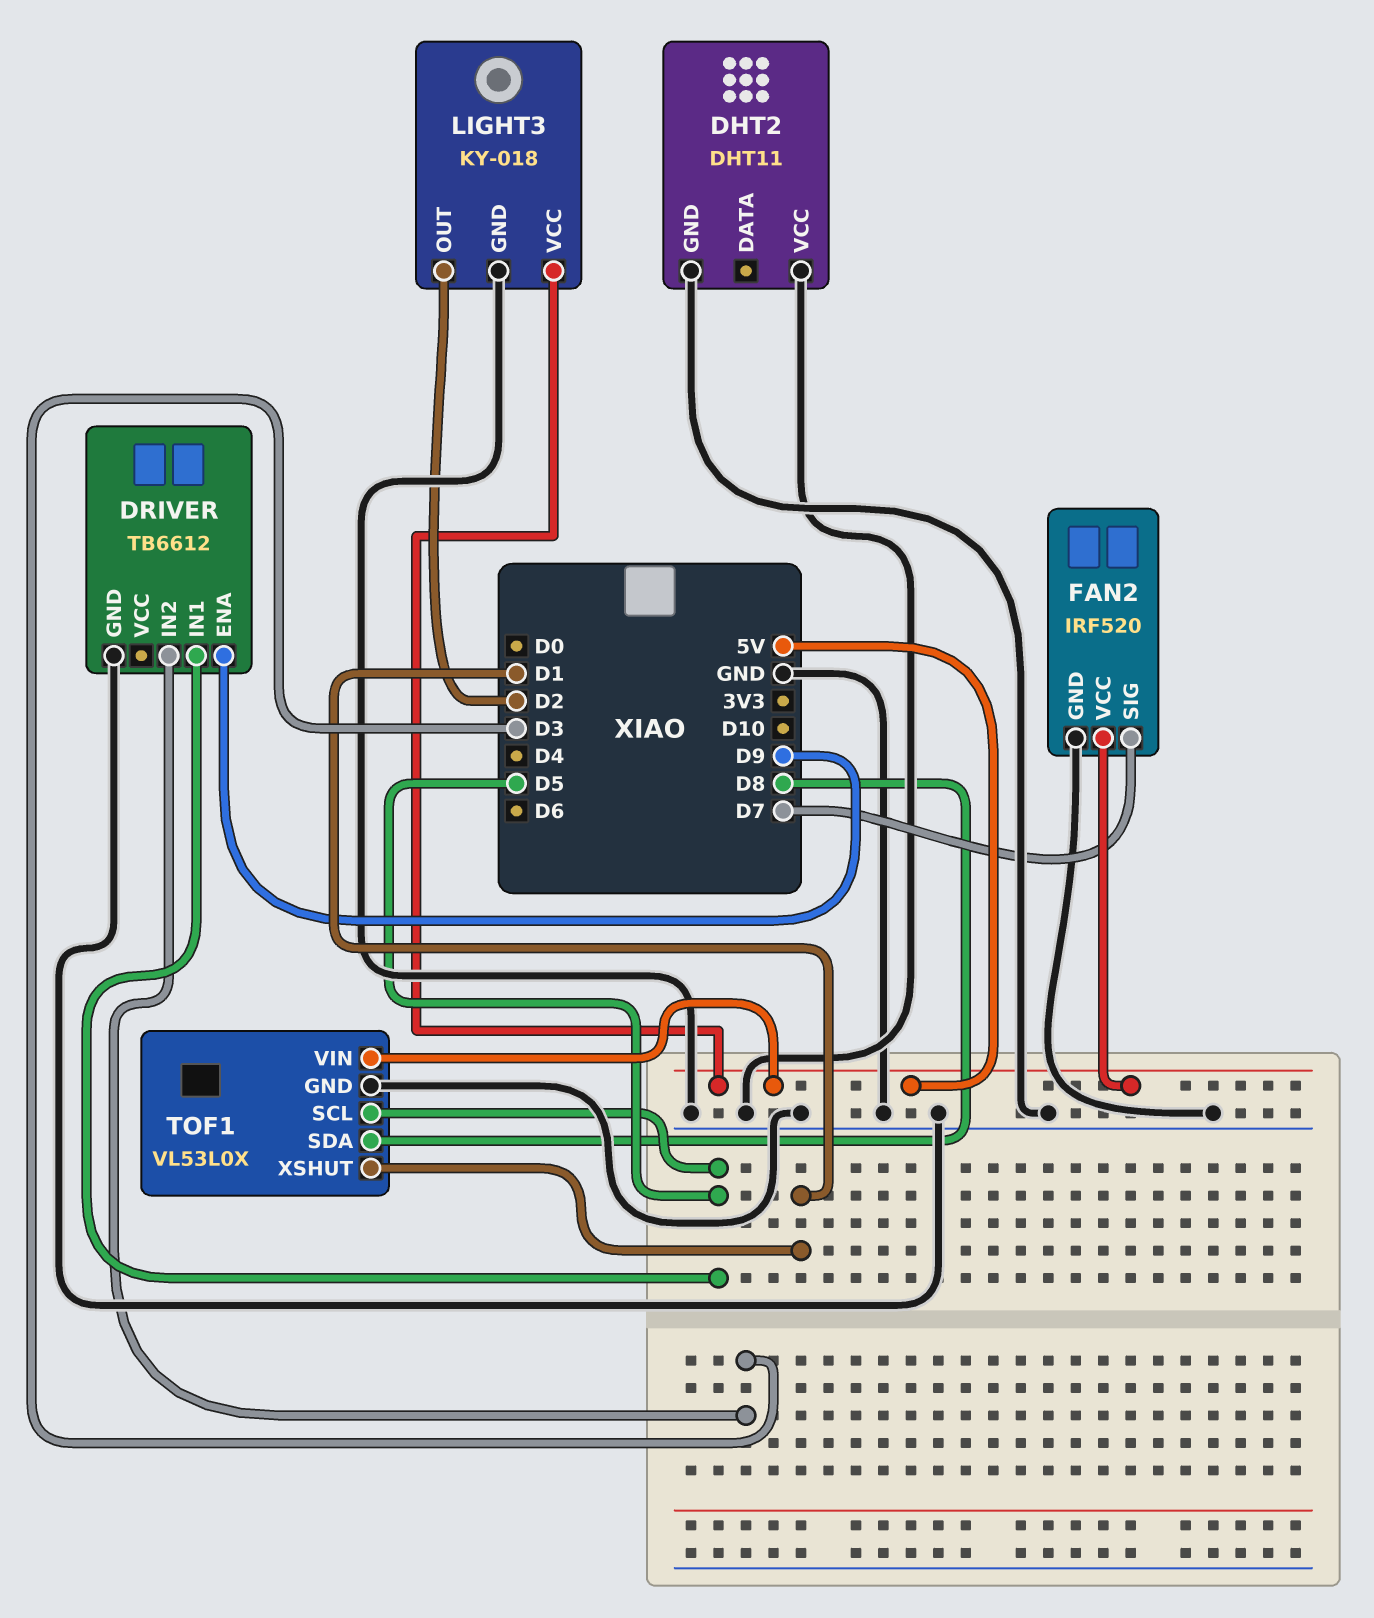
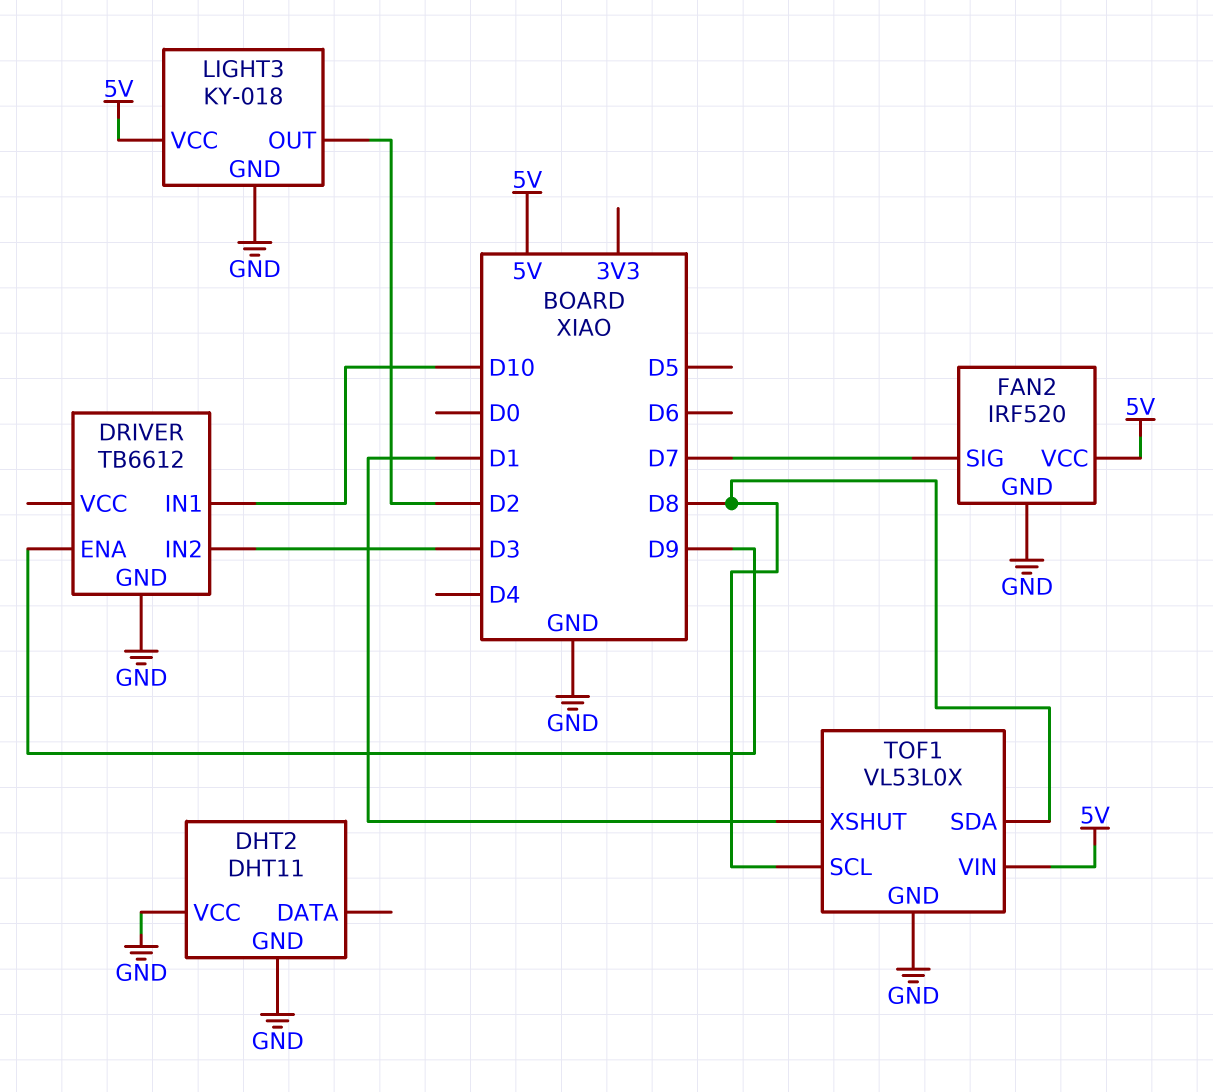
DRIVER pin IN1: D5 -> D10
TOF1 pin SCL: D5 -> D8

